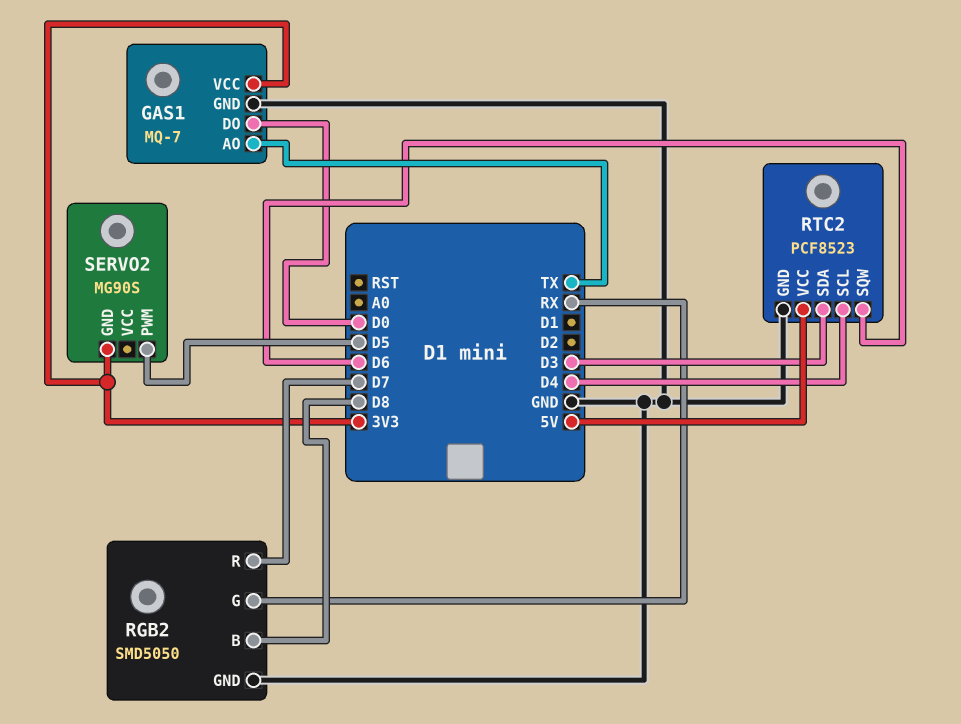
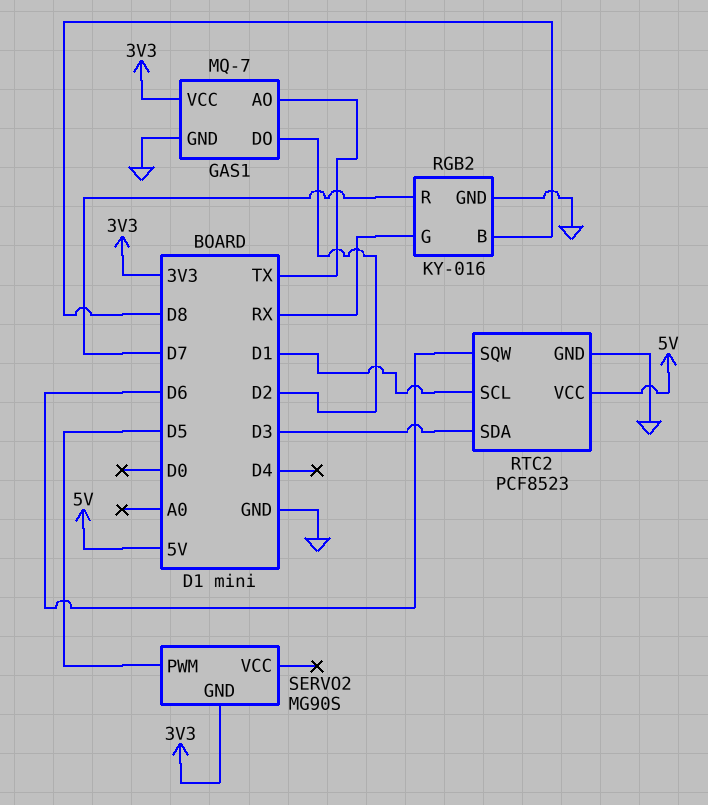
GAS1 pin DO: D0 -> D2
RGB2: SMD5050 -> KY-016
RTC2 pin SCL: D4 -> D1

